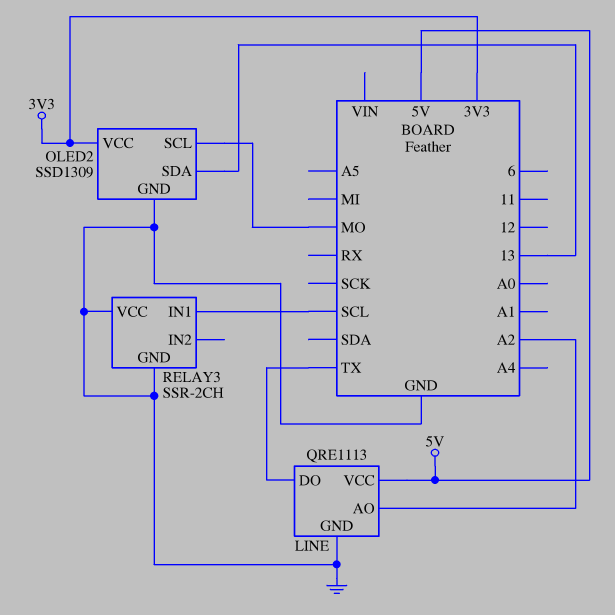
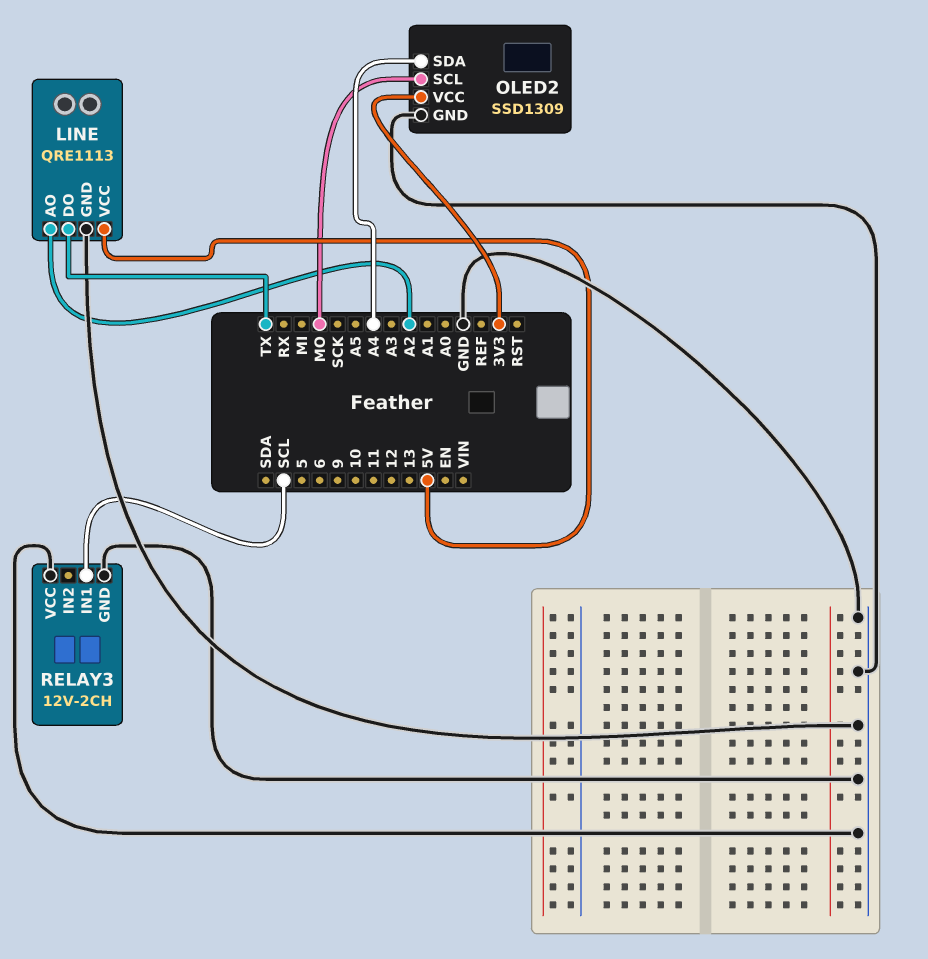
OLED2 pin SDA: 13 -> A4
RELAY3: SSR-2CH -> 12V-2CH

